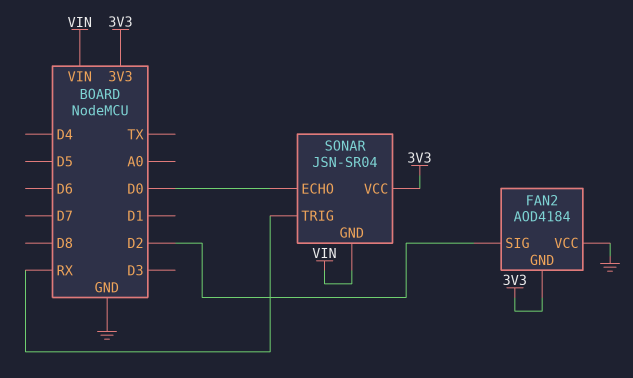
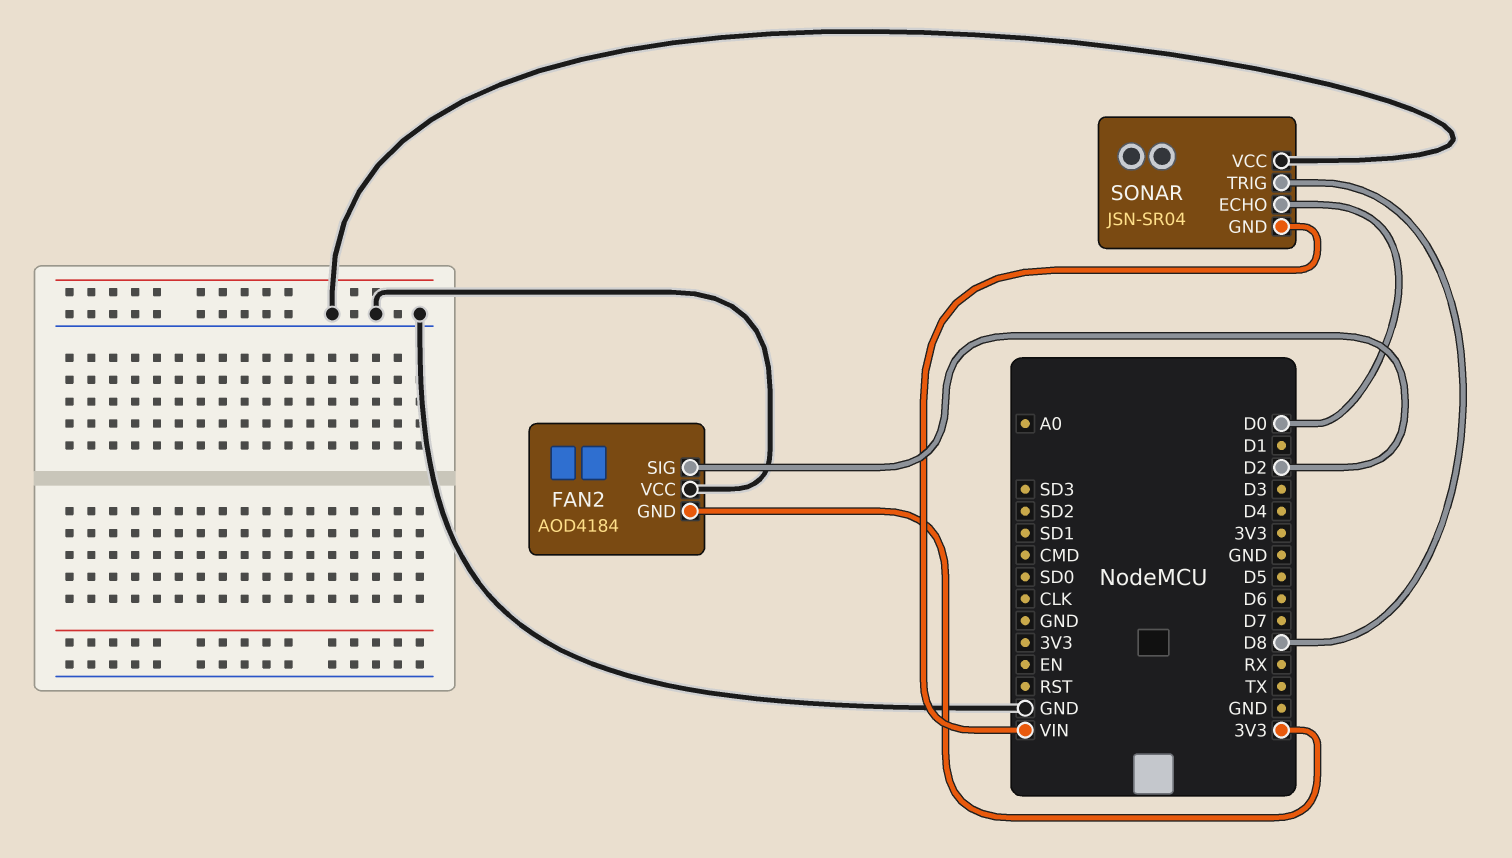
SONAR pin TRIG: RX -> D8
SONAR pin VCC: 3V3 -> GND

